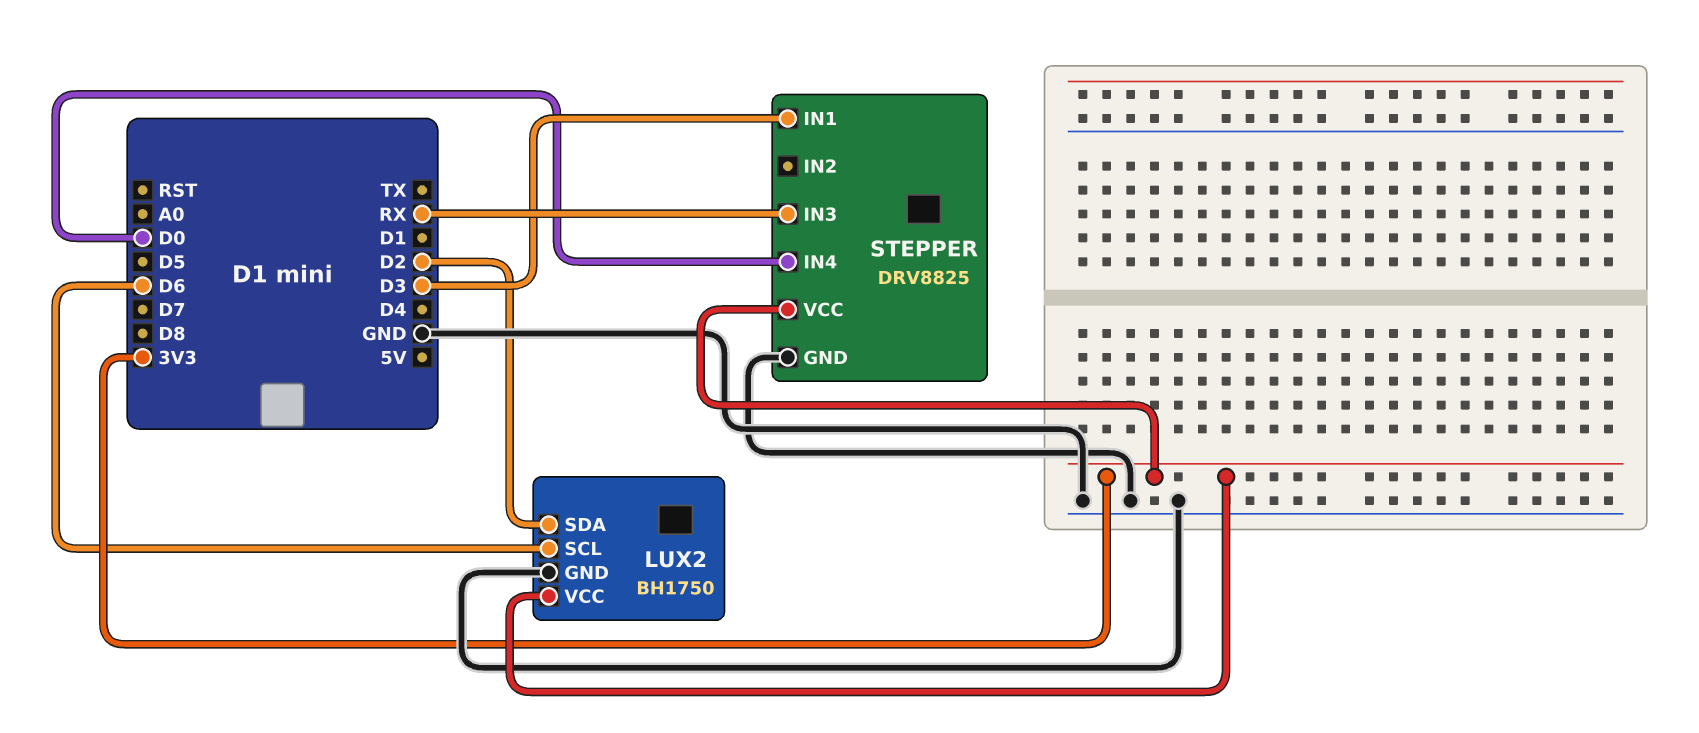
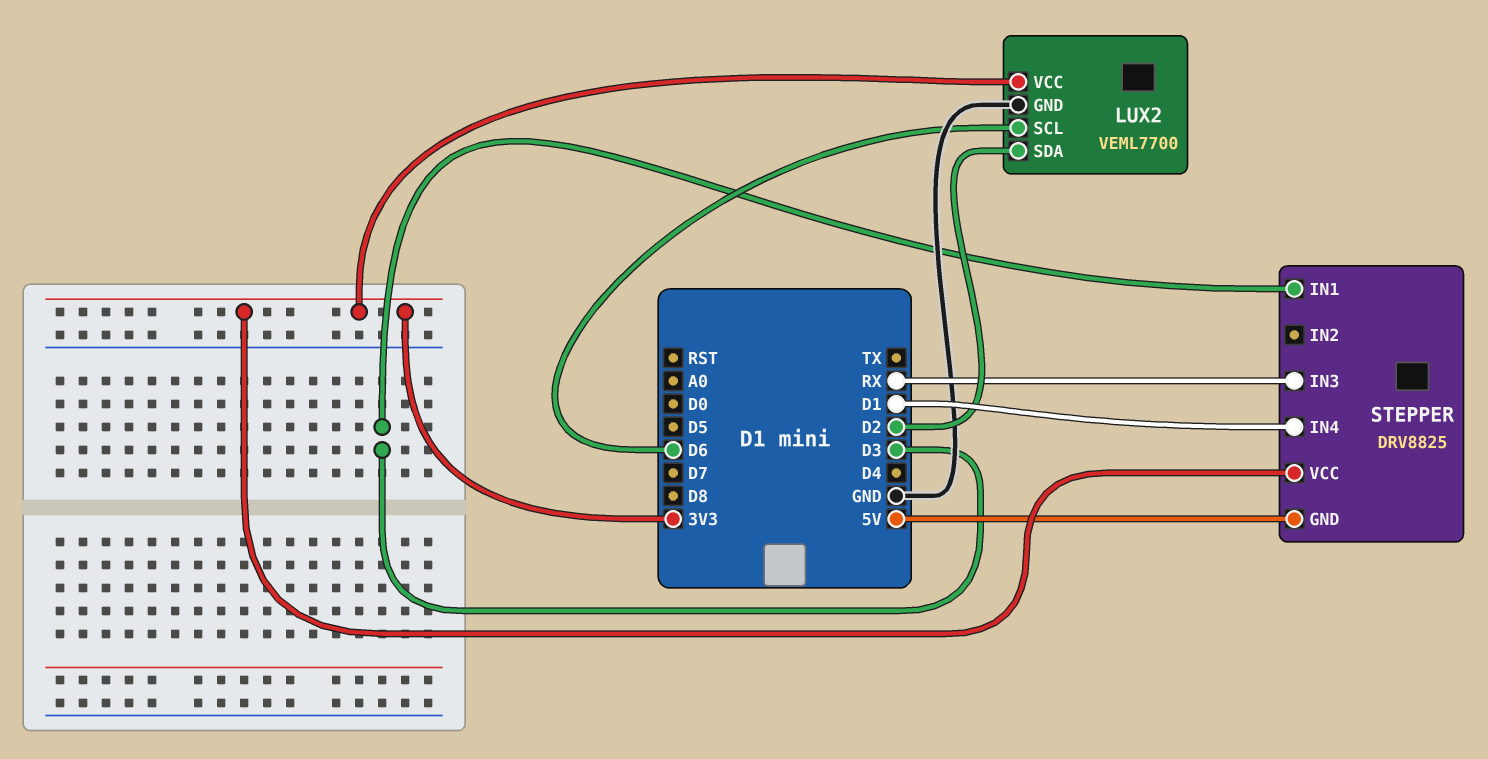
LUX2: BH1750 -> VEML7700
STEPPER pin GND: GND -> 5V
STEPPER pin IN4: D0 -> D1

